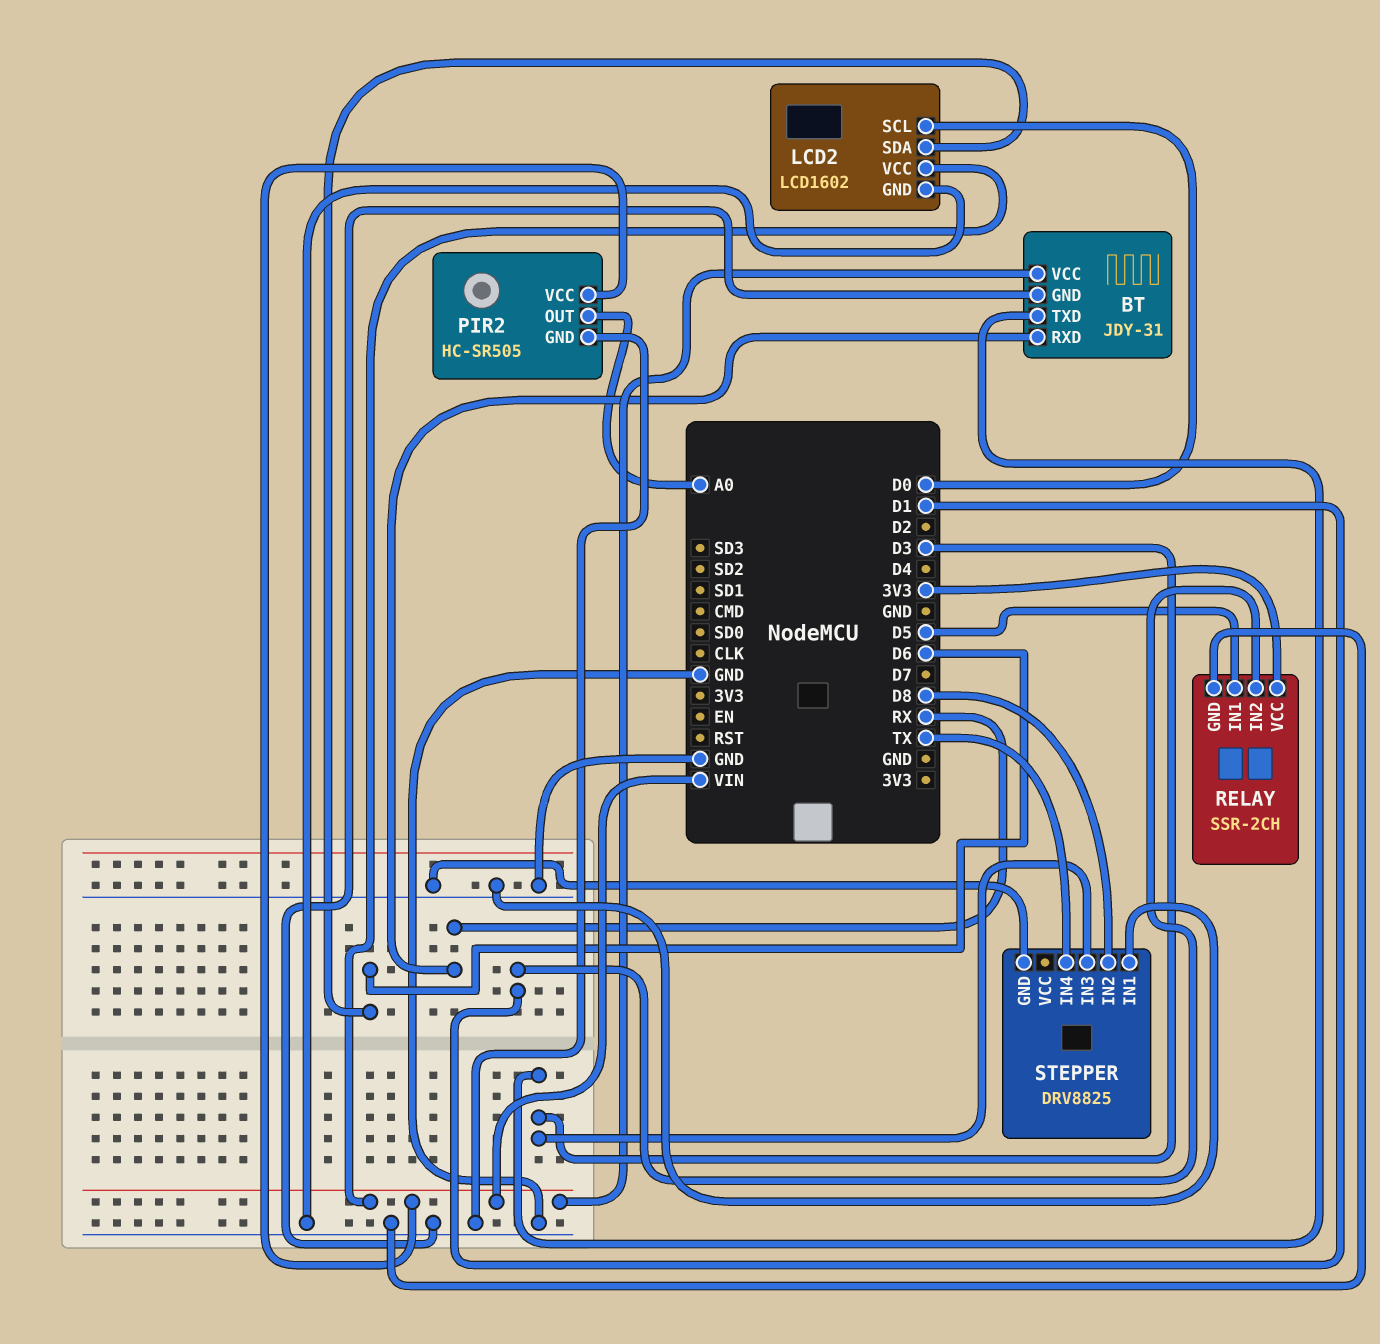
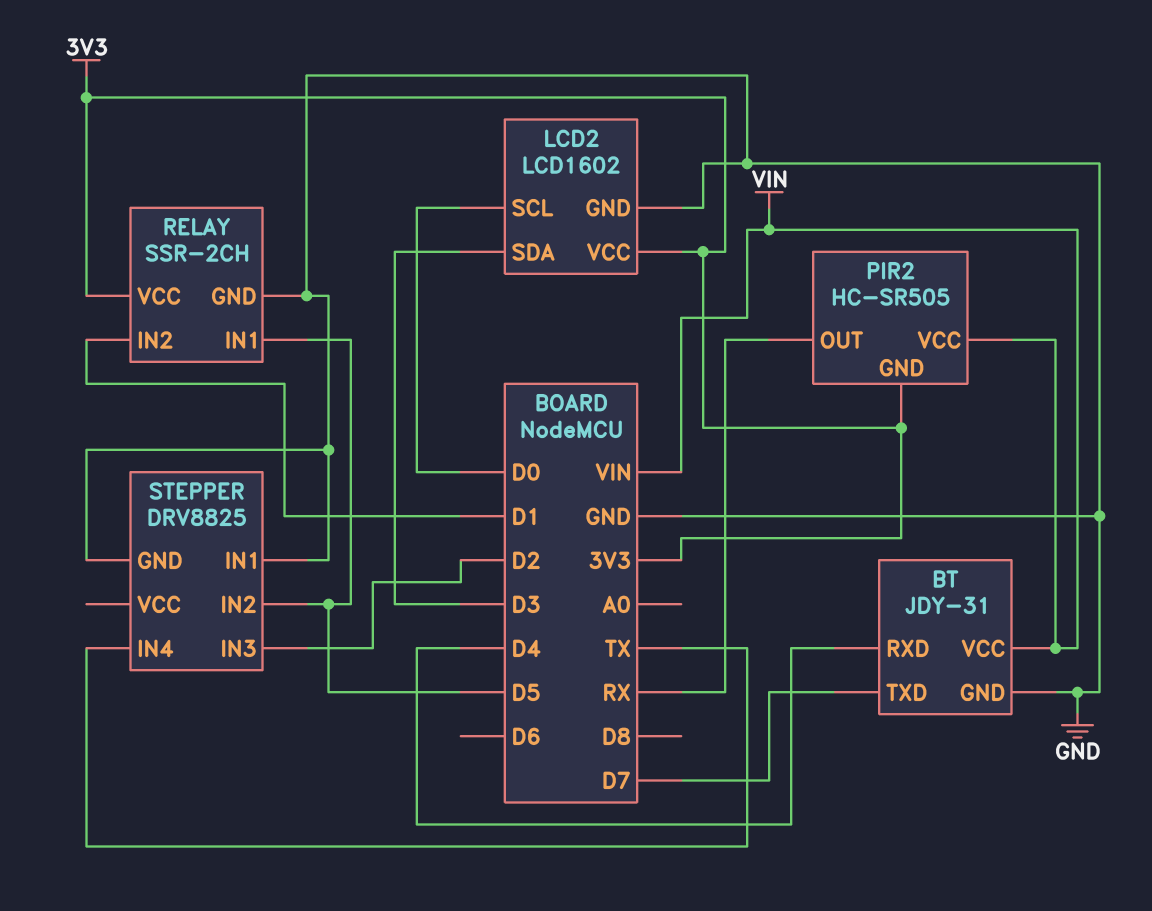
BT pin RXD: RX -> D4
BT pin TXD: D3 -> D7
LCD2 pin SDA: D6 -> D3
LCD2 pin VCC: VIN -> 3V3
PIR2 pin GND: GND -> 3V3
PIR2 pin OUT: A0 -> RX
STEPPER pin IN2: D8 -> D5
STEPPER pin IN3: D3 -> D2

